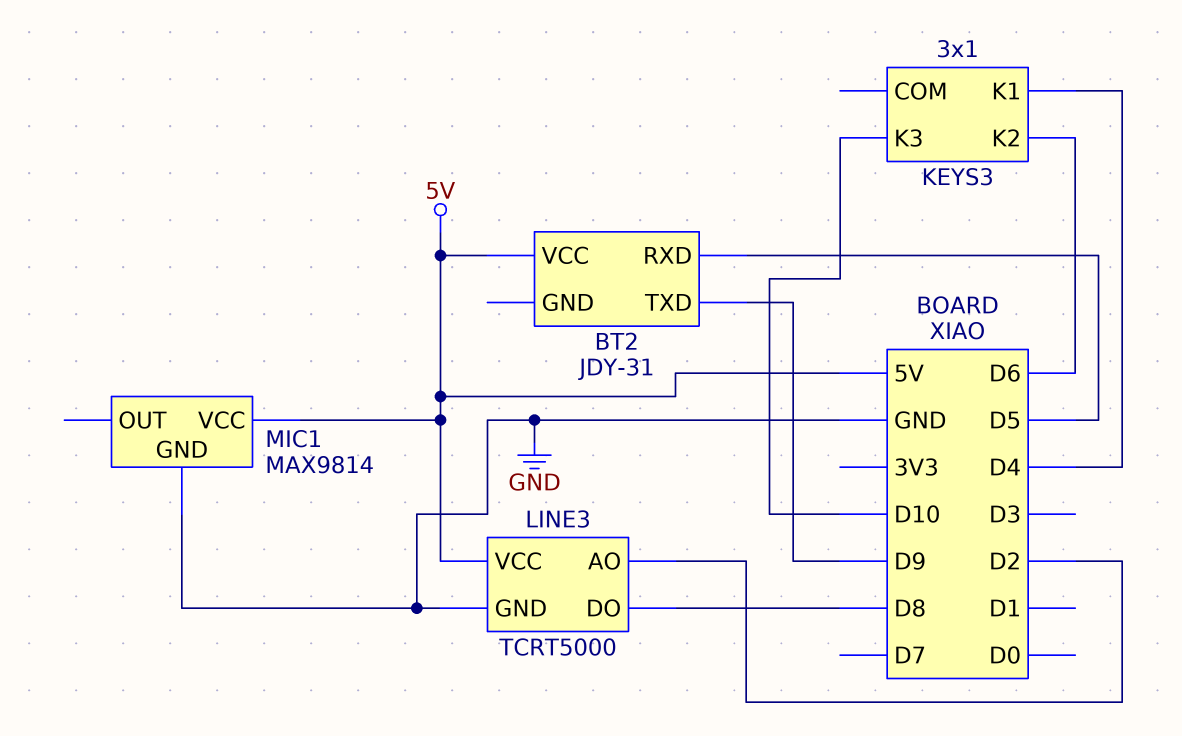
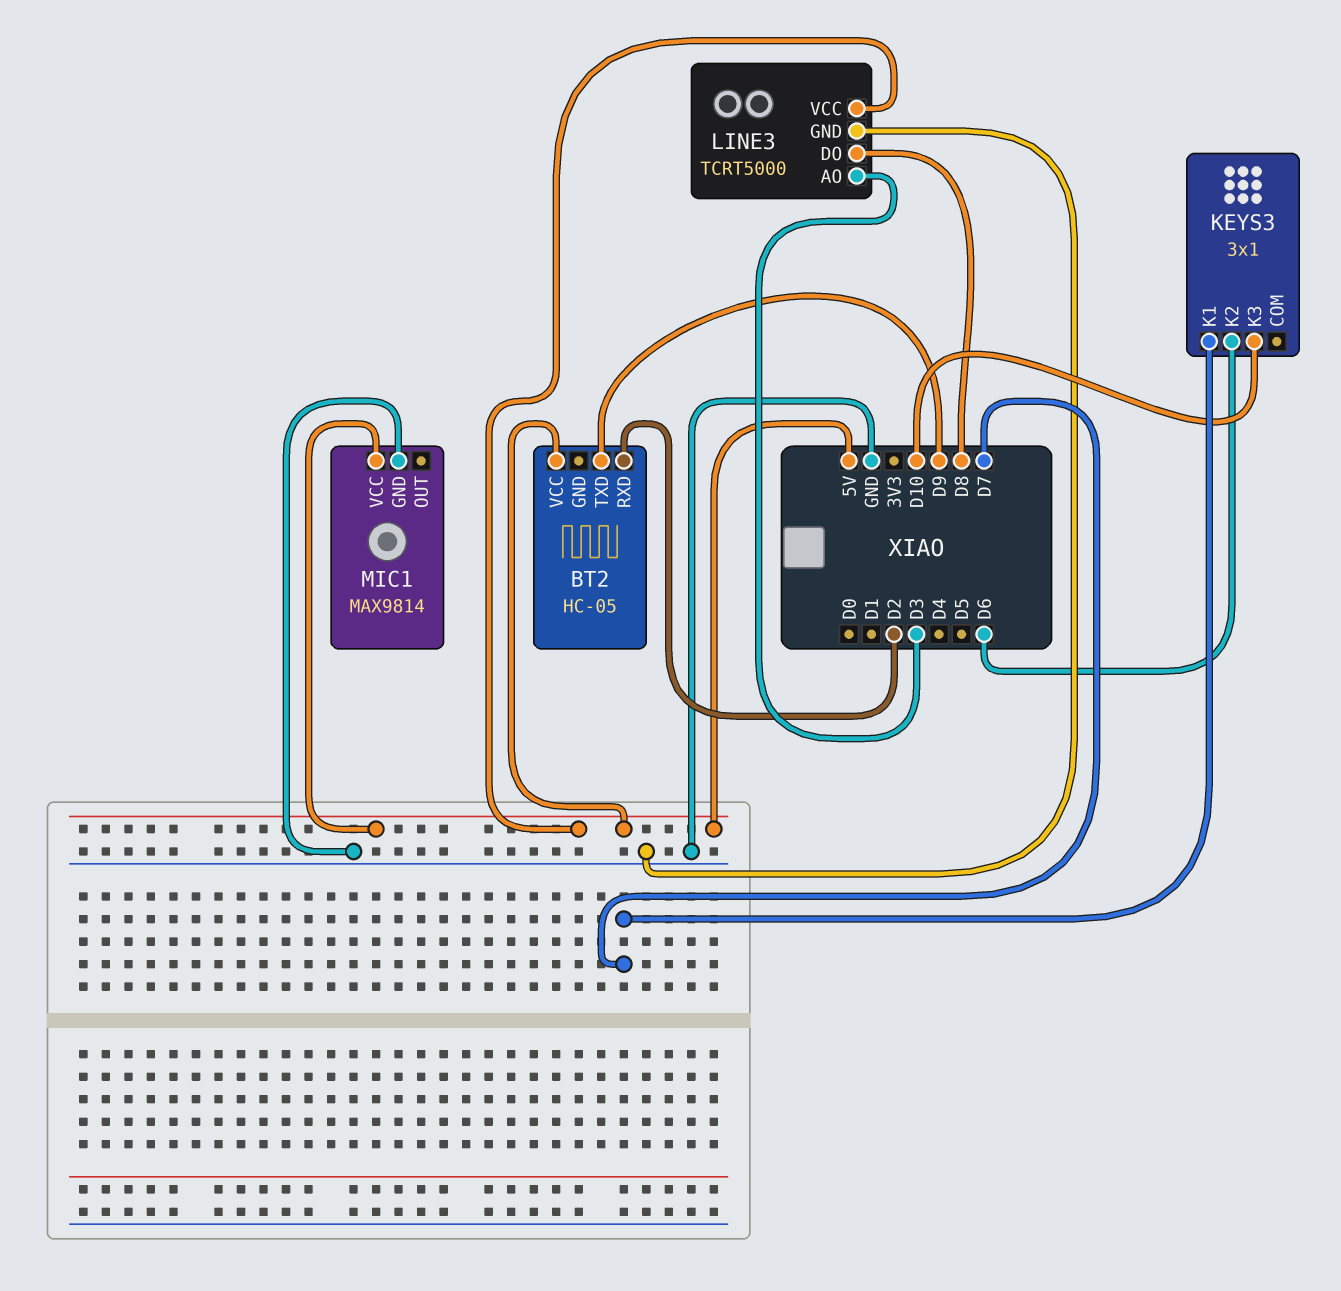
BT2: JDY-31 -> HC-05
BT2 pin RXD: D5 -> D2
KEYS3 pin K1: D4 -> D7
LINE3 pin AO: D2 -> D3

